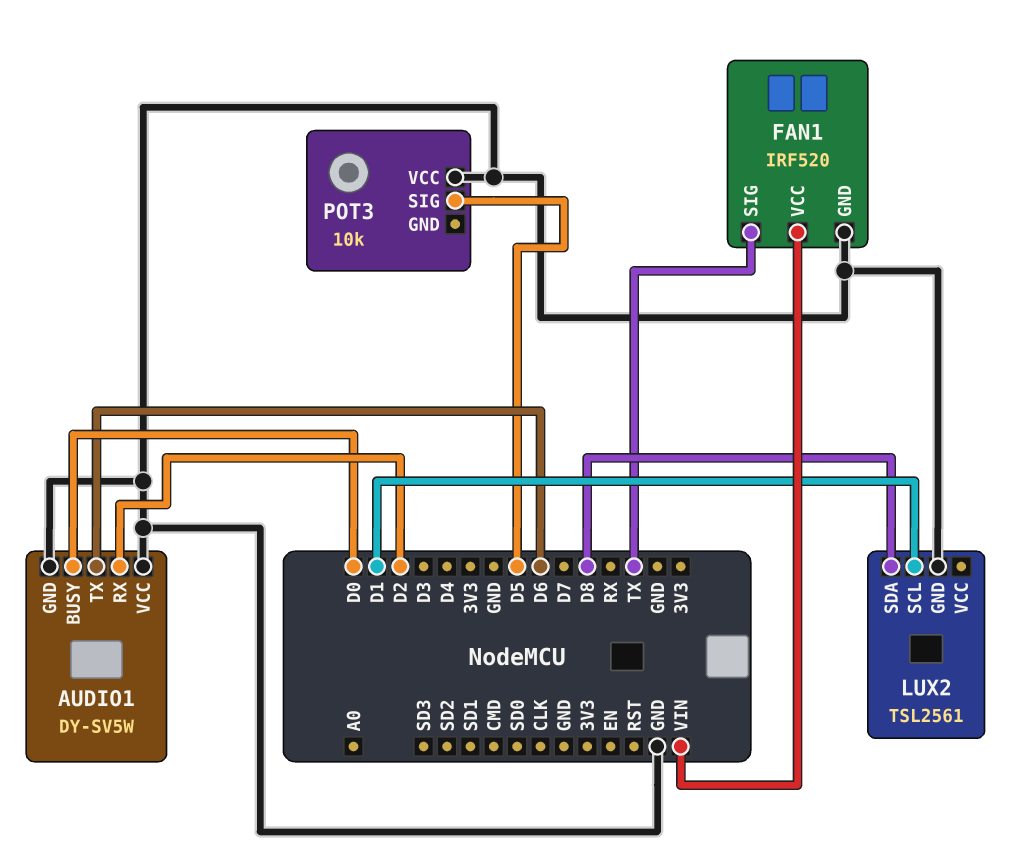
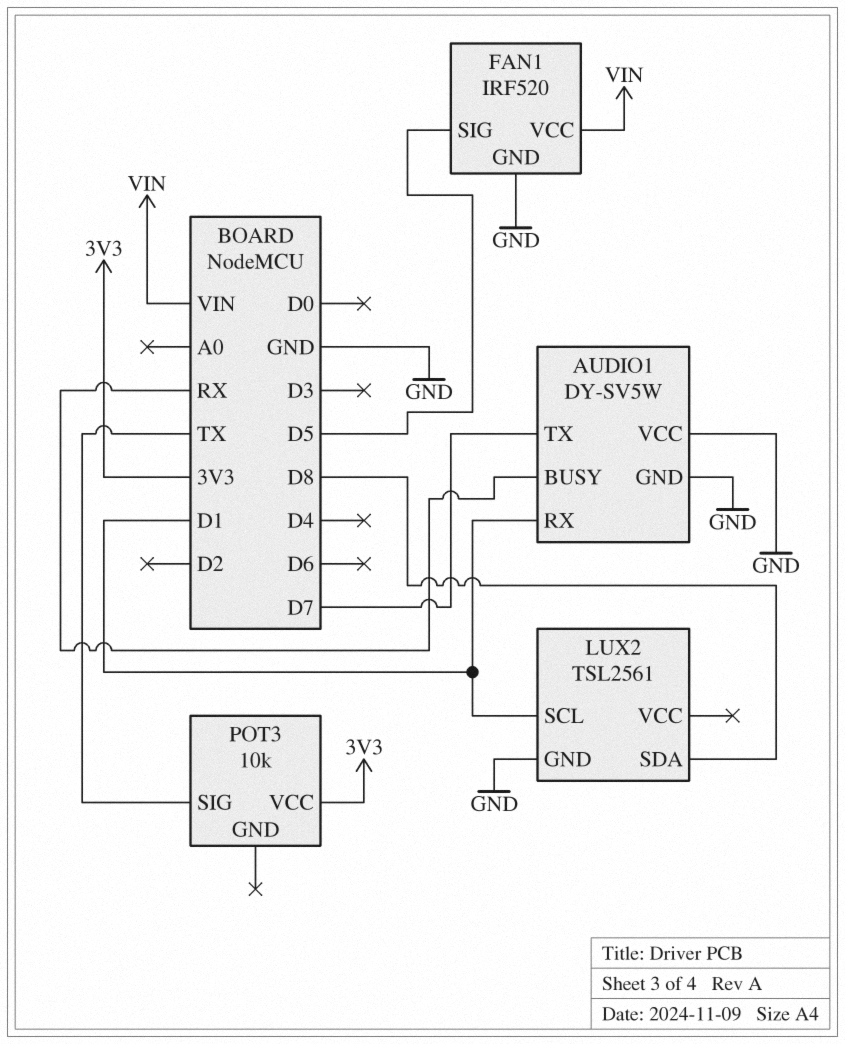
AUDIO1 pin BUSY: D0 -> RX
AUDIO1 pin RX: D2 -> D1
AUDIO1 pin TX: D6 -> D7
FAN1 pin SIG: TX -> D5
POT3 pin SIG: D5 -> TX
POT3 pin VCC: GND -> 3V3

